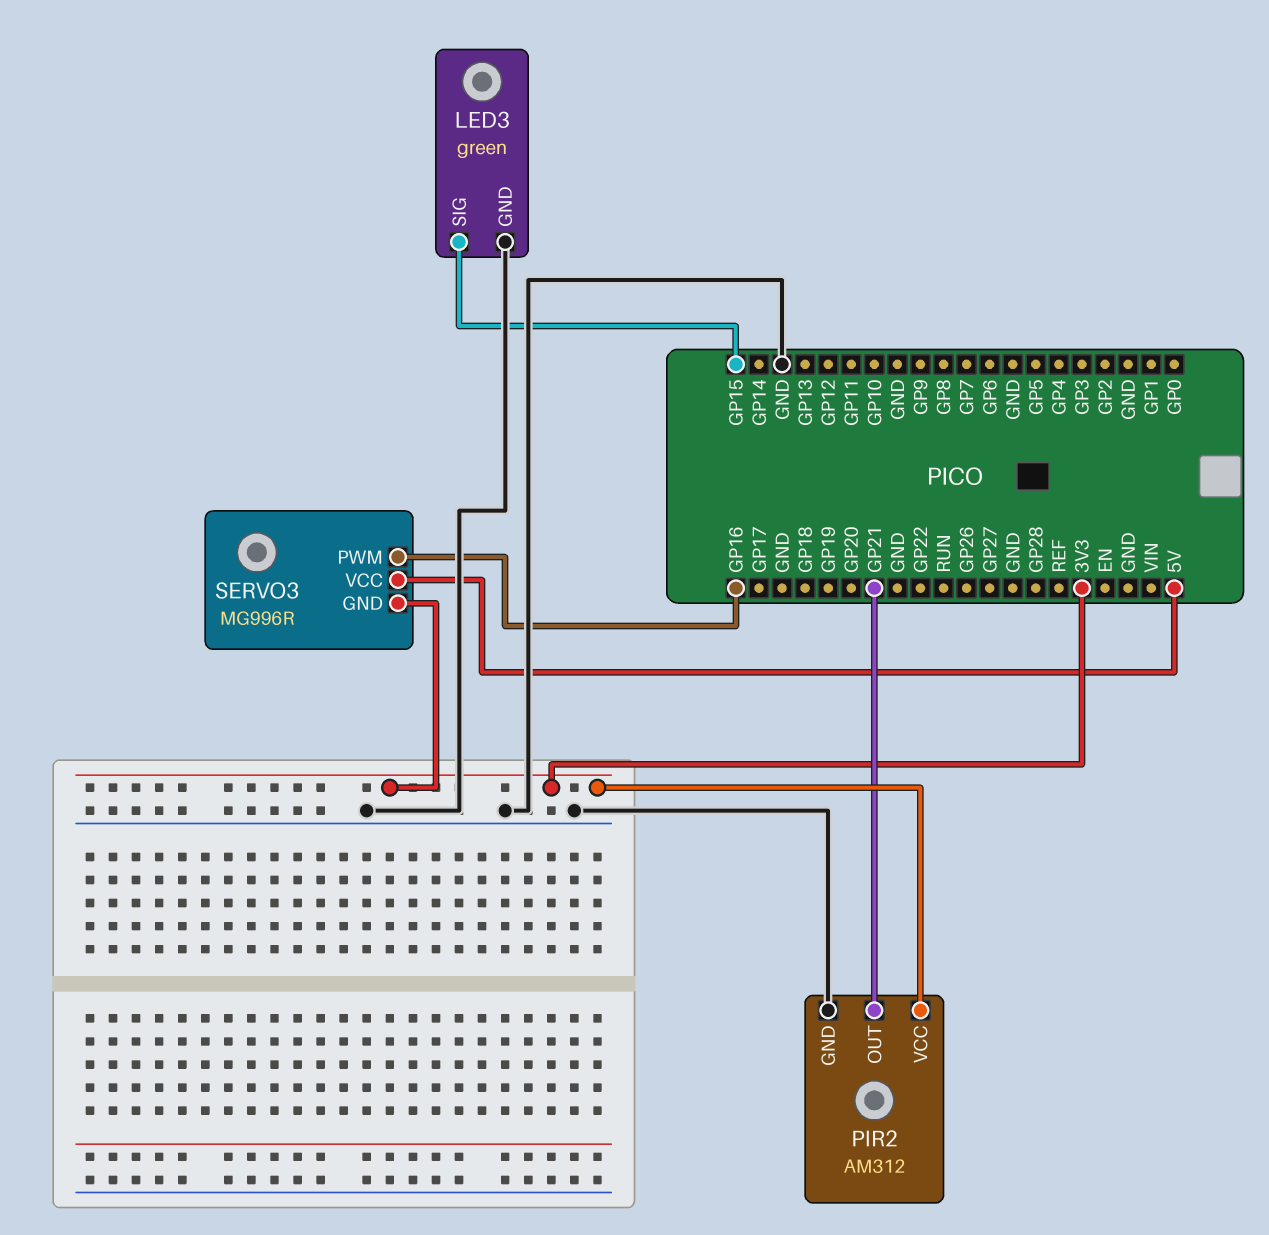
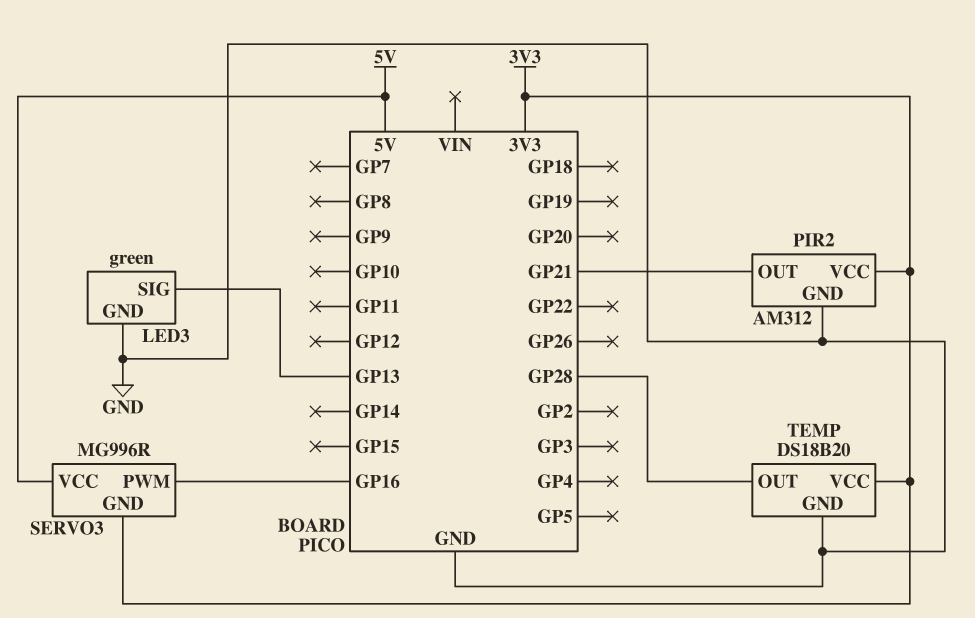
LED3 pin SIG: GP15 -> GP13
TEMP: none -> DS18B20
TEMP pin GND: none -> GND
TEMP pin OUT: none -> GP28
TEMP pin VCC: none -> 3V3

